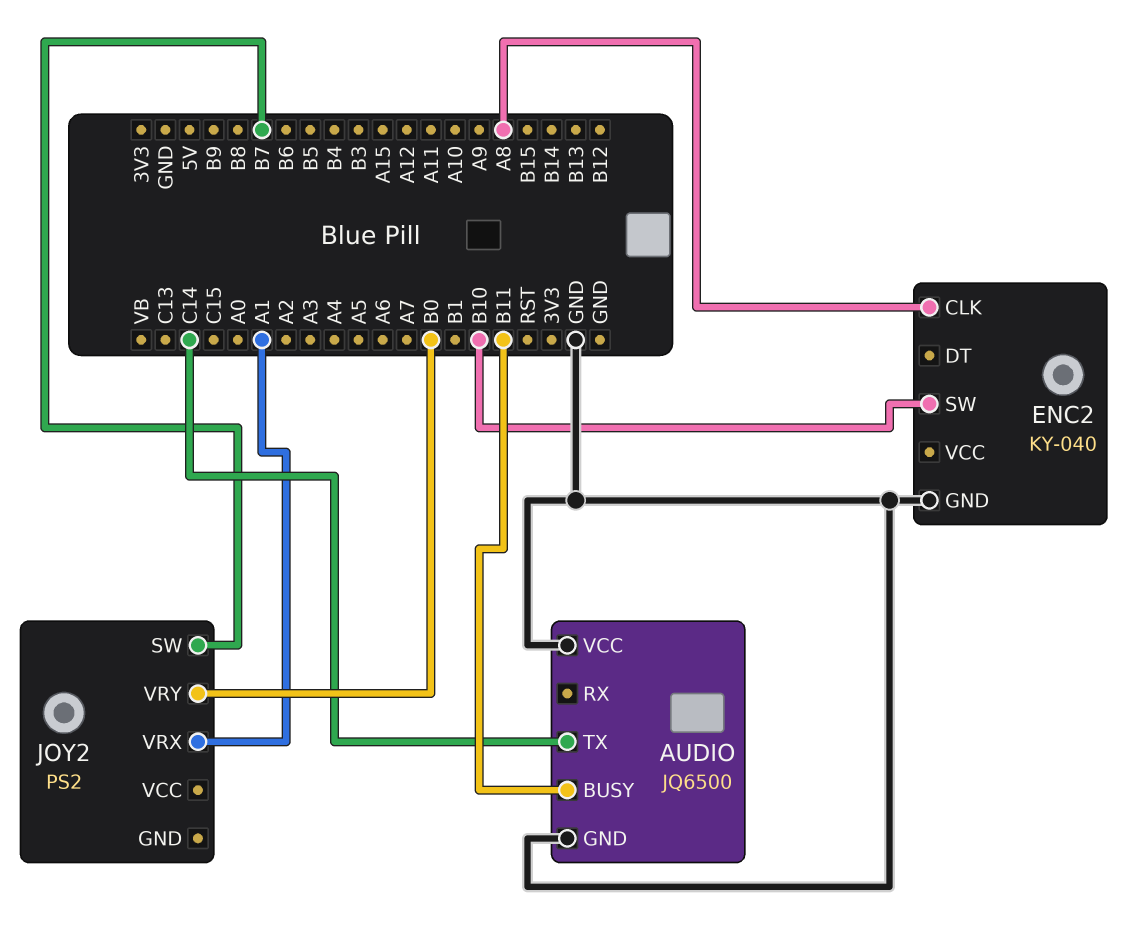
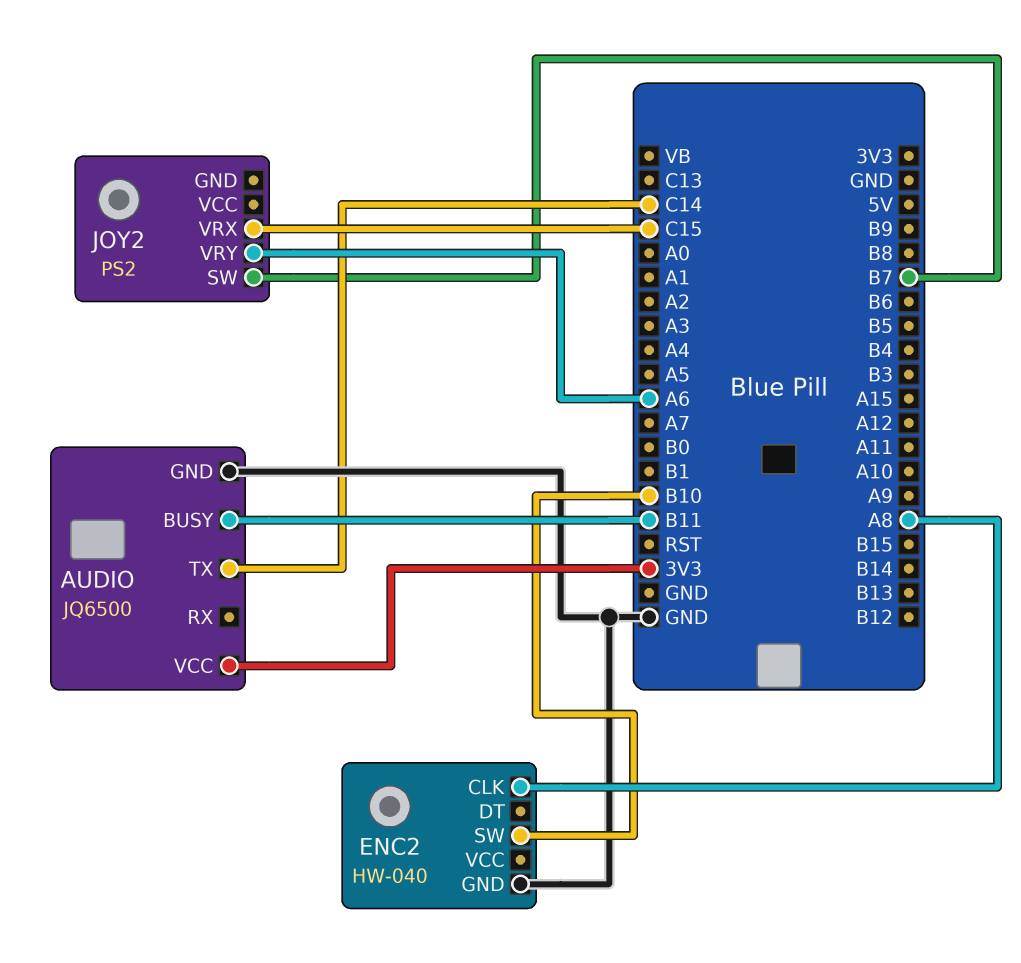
AUDIO pin VCC: GND -> 3V3
ENC2: KY-040 -> HW-040
JOY2 pin VRX: A1 -> C15
JOY2 pin VRY: B0 -> A6

